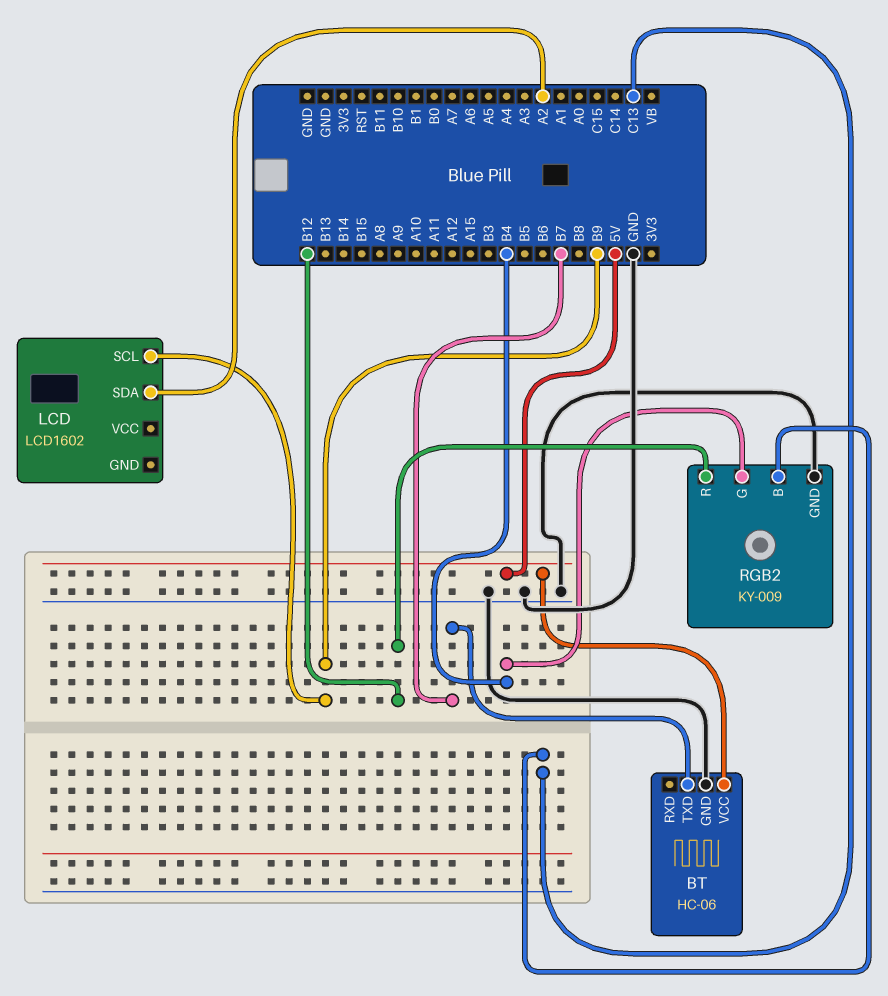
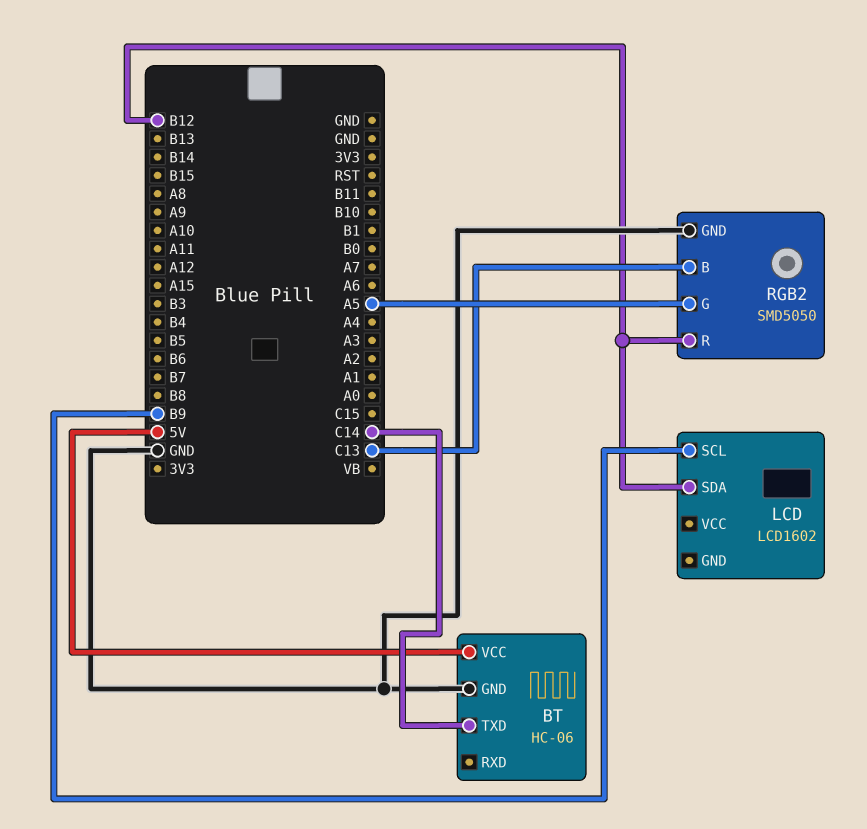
BT pin TXD: B7 -> C14
LCD pin SDA: A2 -> B12
RGB2: KY-009 -> SMD5050
RGB2 pin G: B4 -> A5

